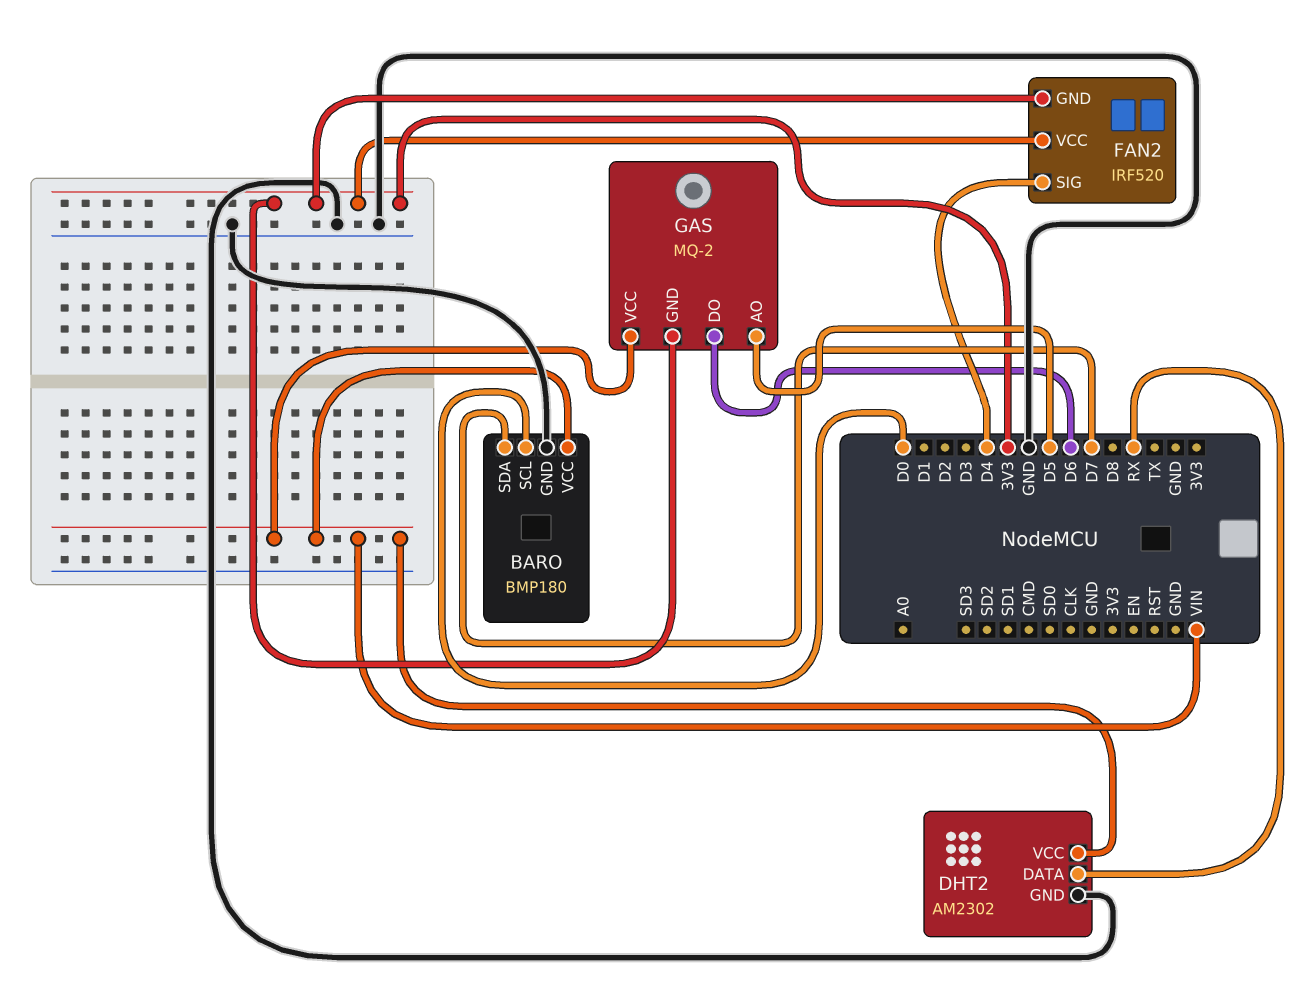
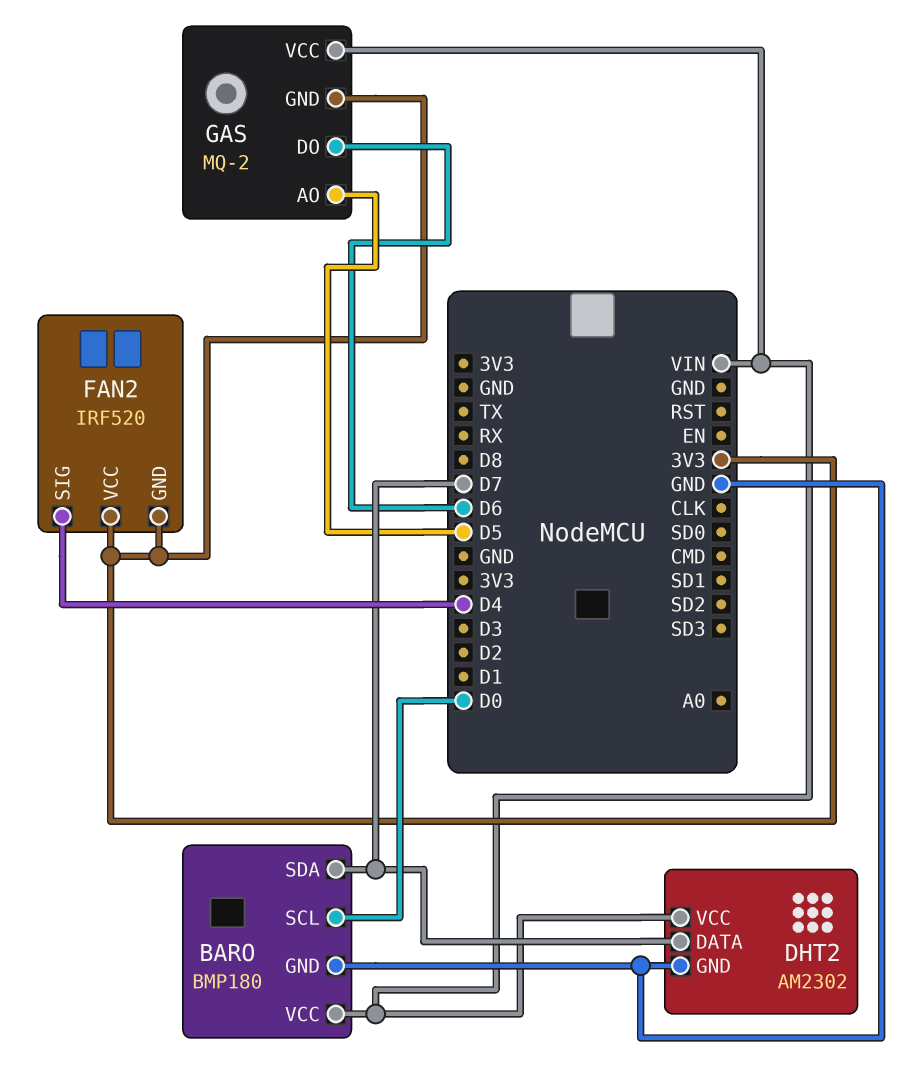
DHT2 pin DATA: RX -> D7

